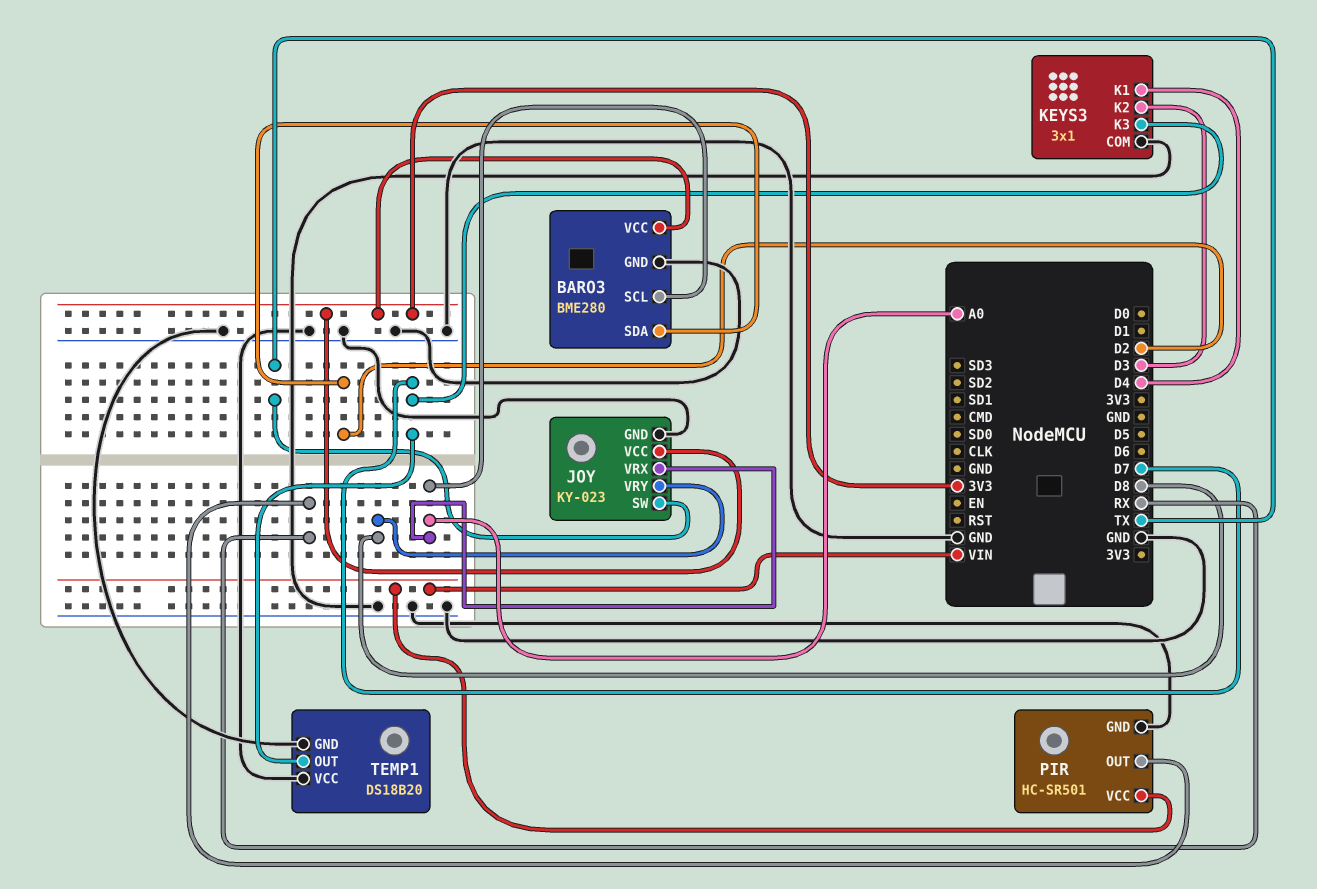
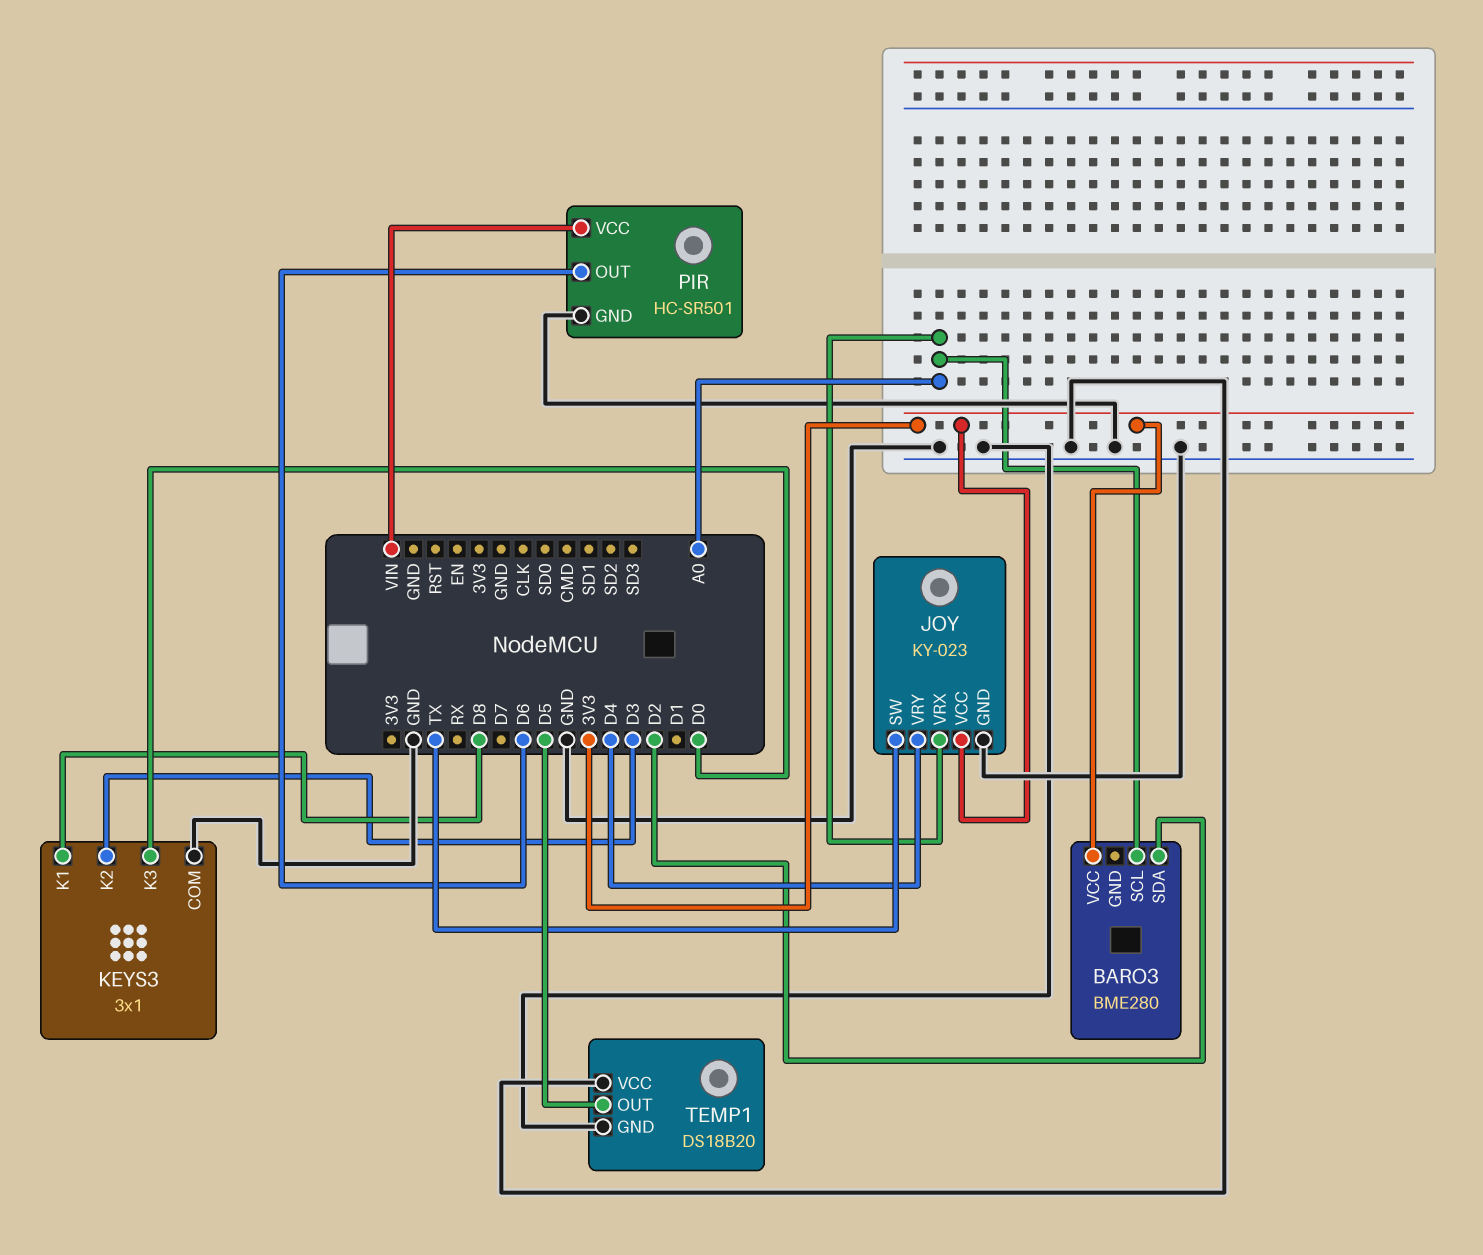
BARO3 pin GND: GND -> none
JOY pin VRY: D8 -> D4
KEYS3 pin K1: D4 -> D8
KEYS3 pin K3: D7 -> D0
PIR pin OUT: RX -> D6
TEMP1 pin OUT: D7 -> D5

